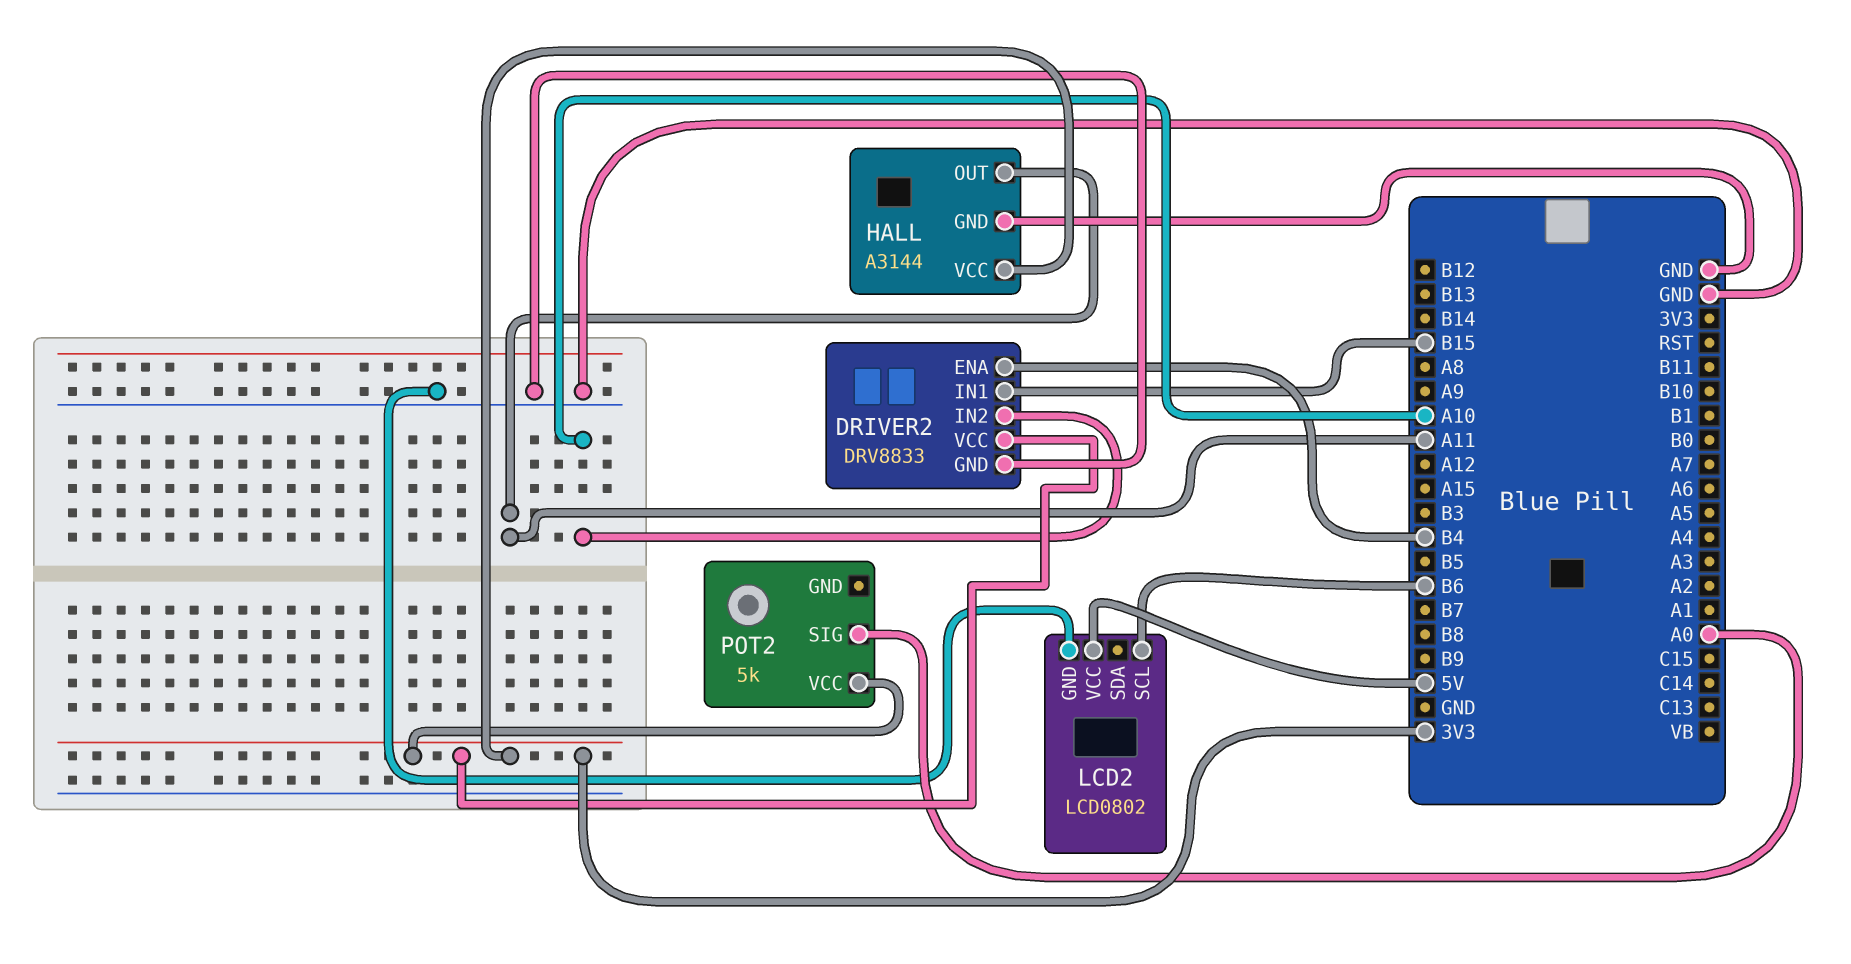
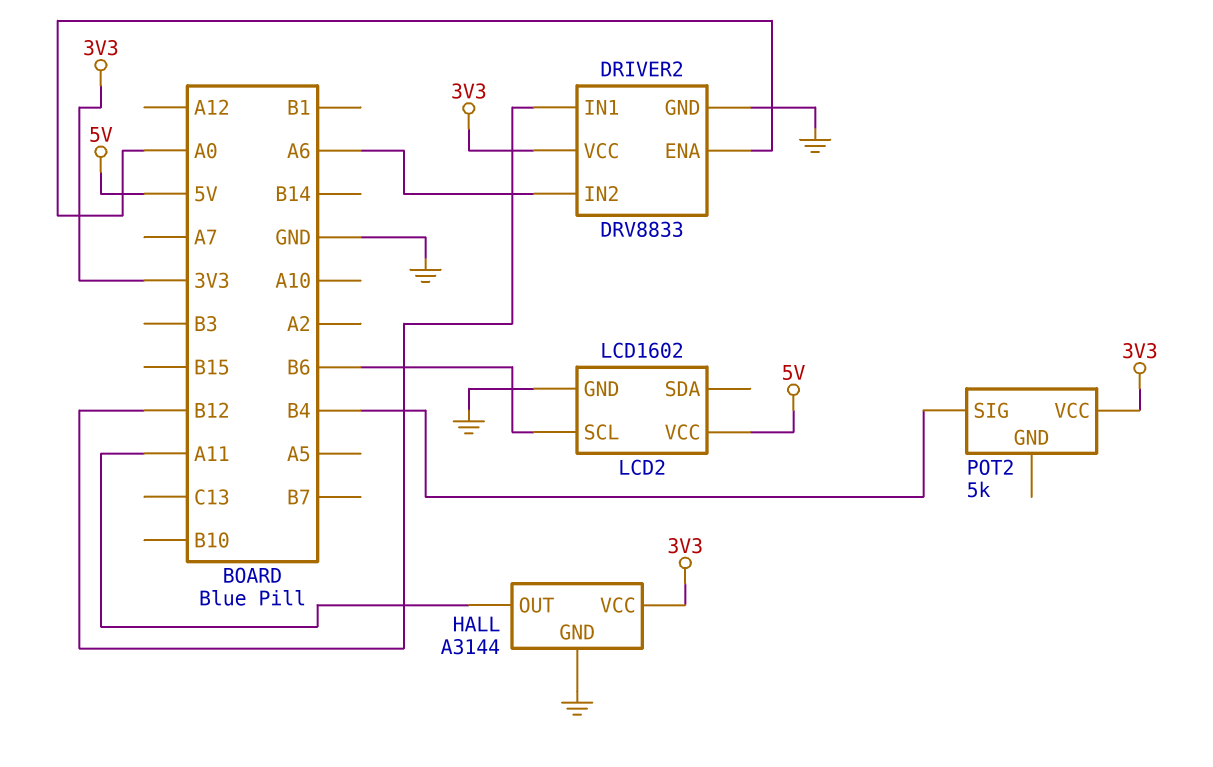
DRIVER2 pin ENA: B4 -> A0
DRIVER2 pin IN1: B15 -> B12
DRIVER2 pin IN2: A10 -> A6
LCD2: LCD0802 -> LCD1602
POT2 pin SIG: A0 -> B4

